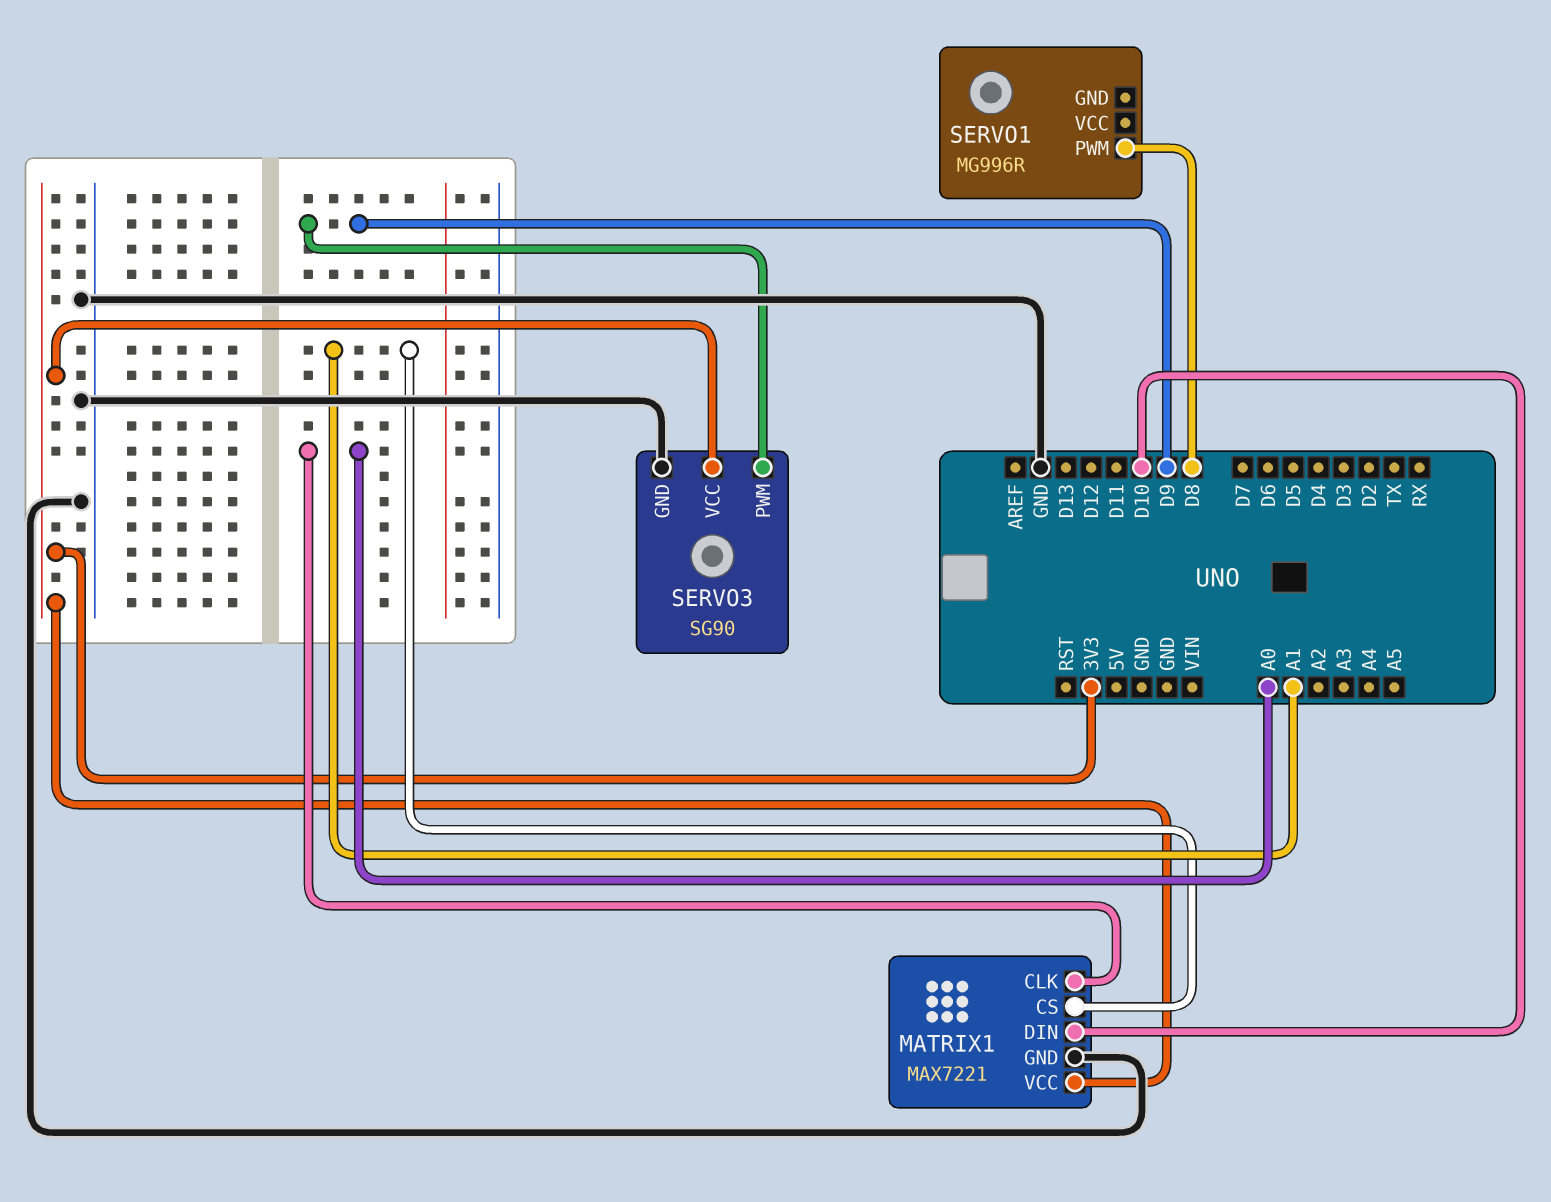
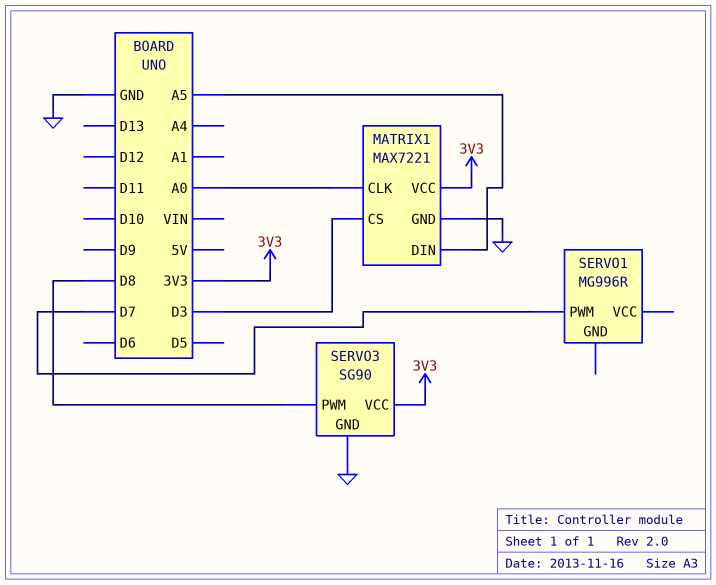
MATRIX1 pin CS: A1 -> D3
MATRIX1 pin DIN: D10 -> A5
SERVO1 pin PWM: D8 -> D7
SERVO3 pin PWM: D9 -> D8

